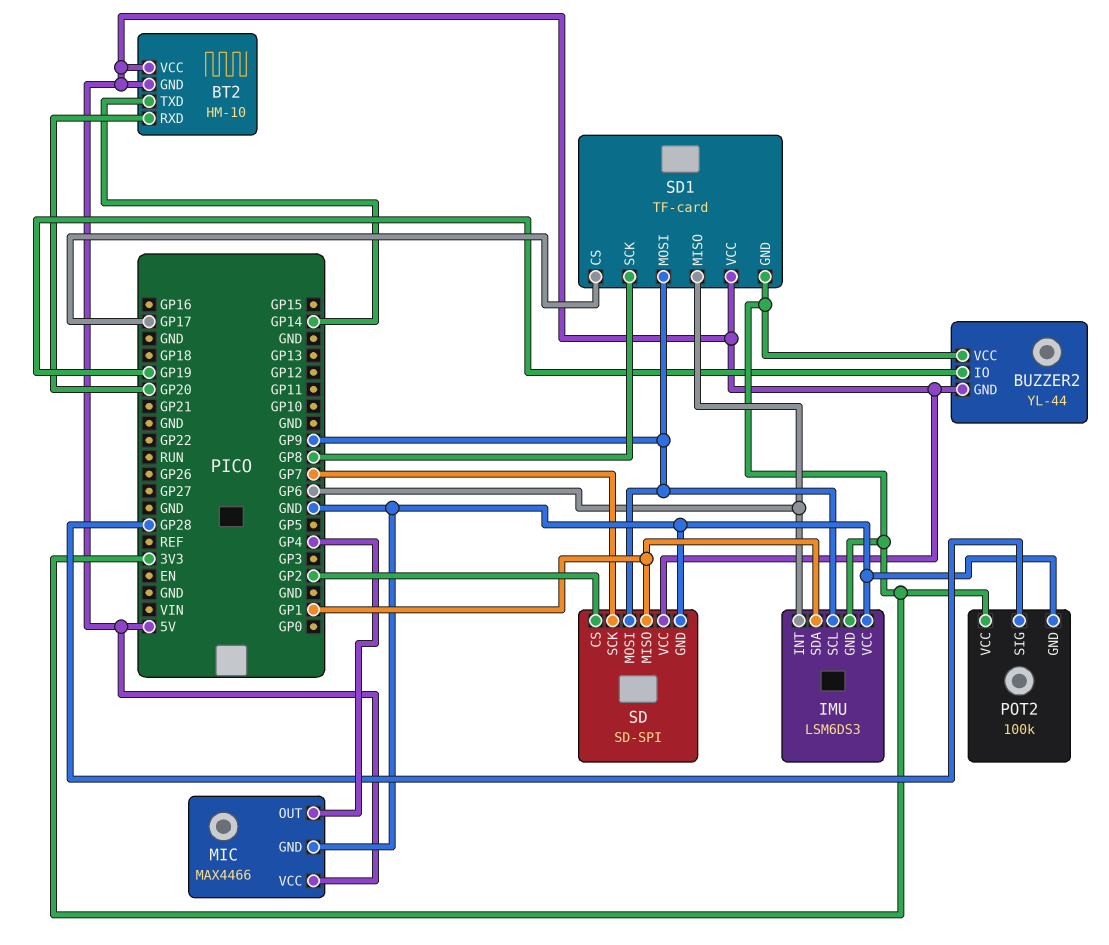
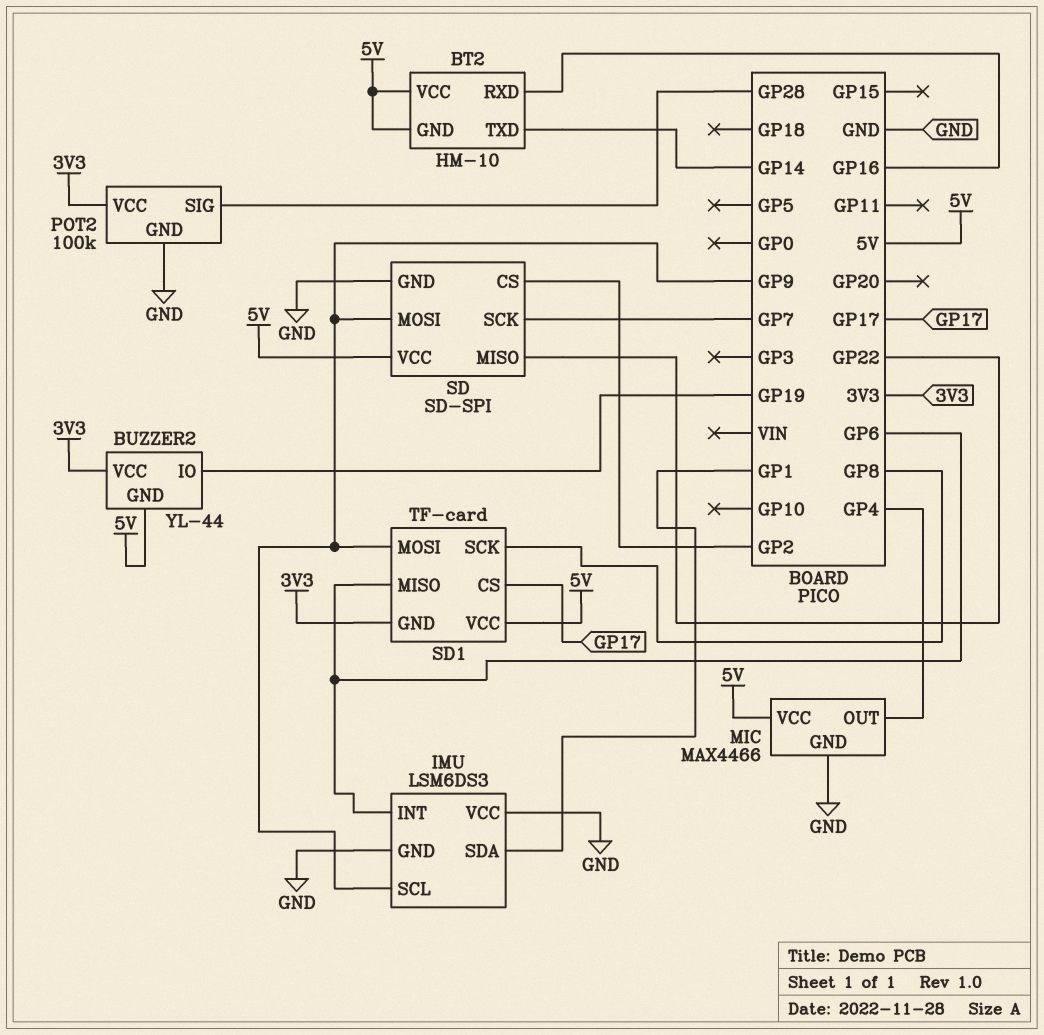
BT2 pin RXD: GP20 -> GP16
IMU pin GND: 3V3 -> GND
SD pin MISO: GP1 -> GP22

